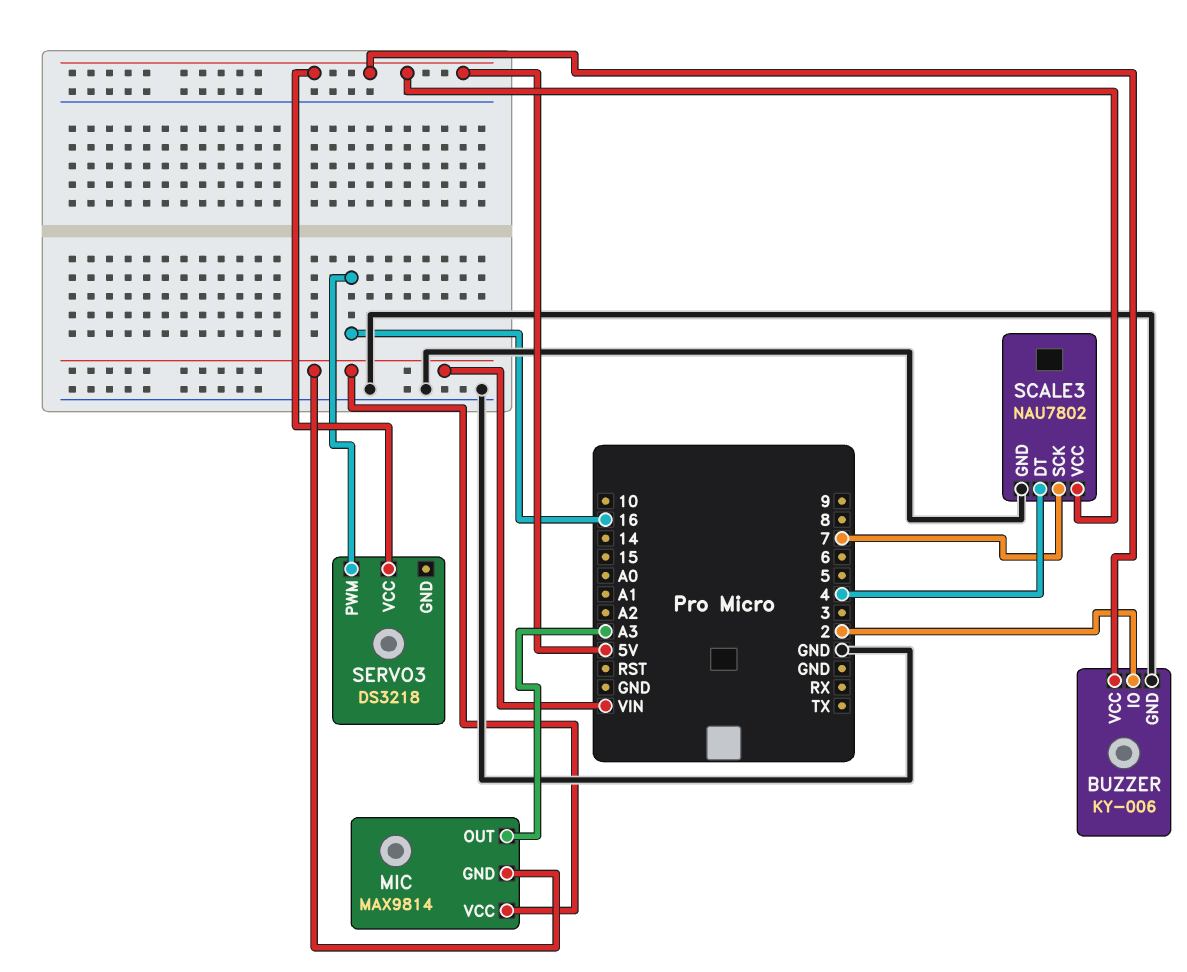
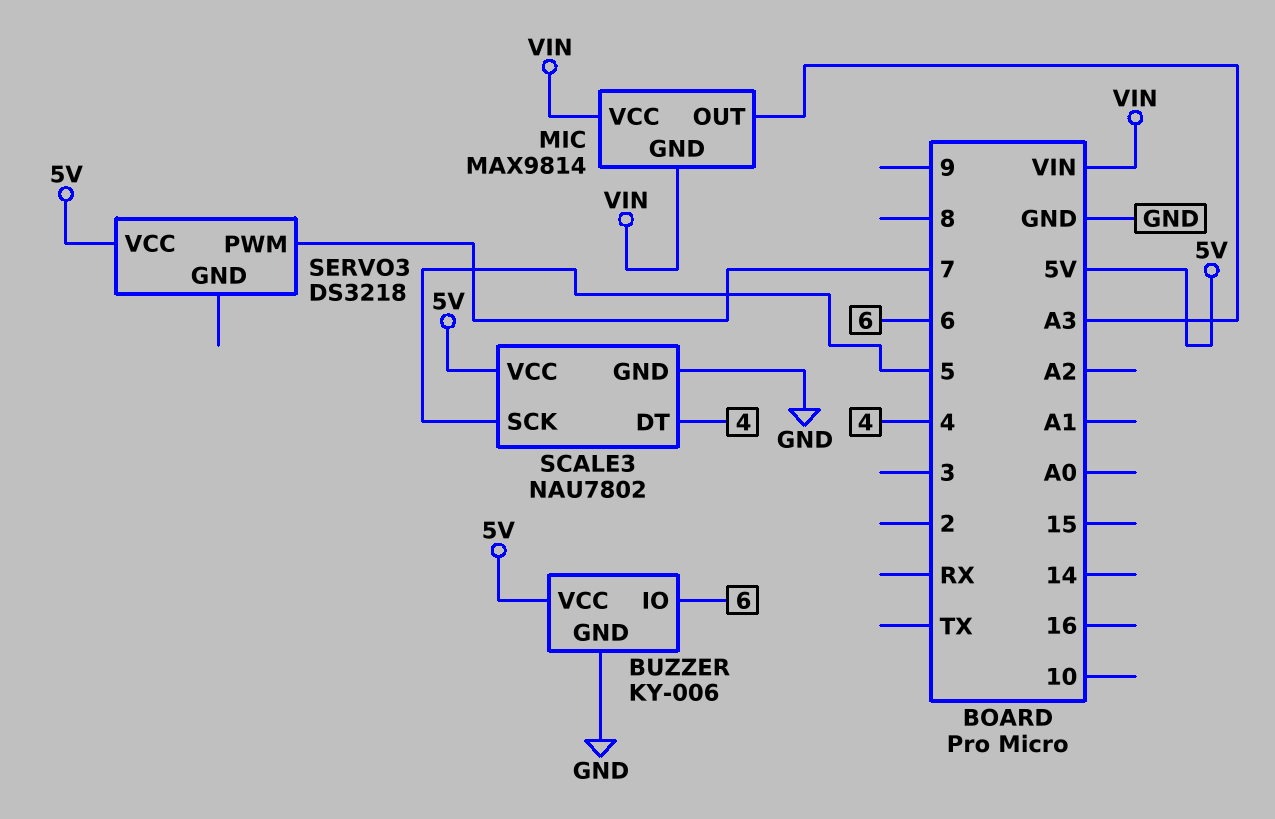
BUZZER pin IO: 2 -> 6
SCALE3 pin SCK: 7 -> 5
SERVO3 pin PWM: 16 -> 7

